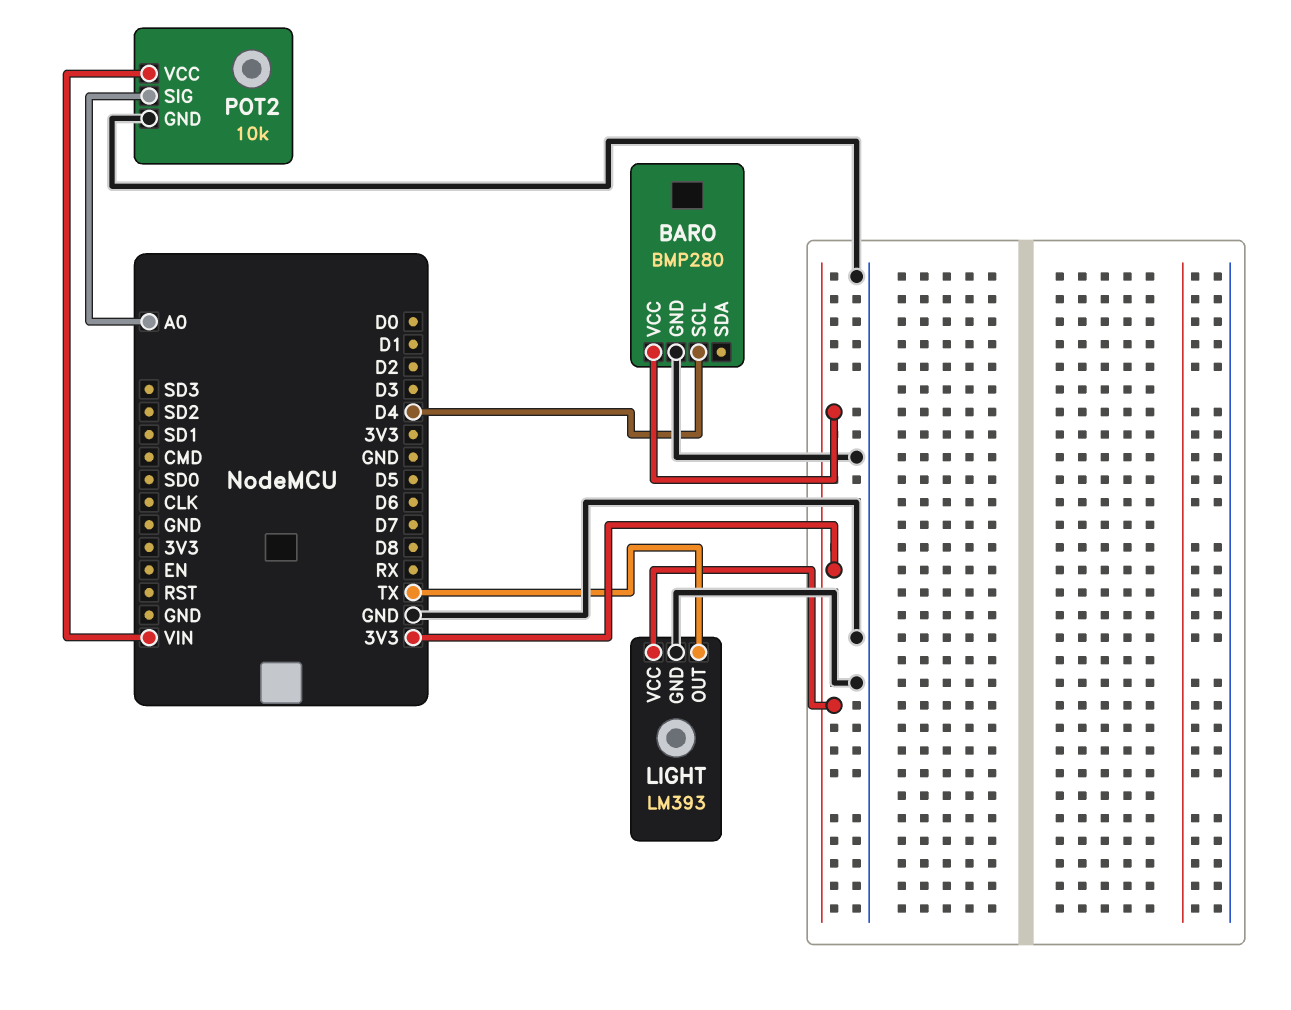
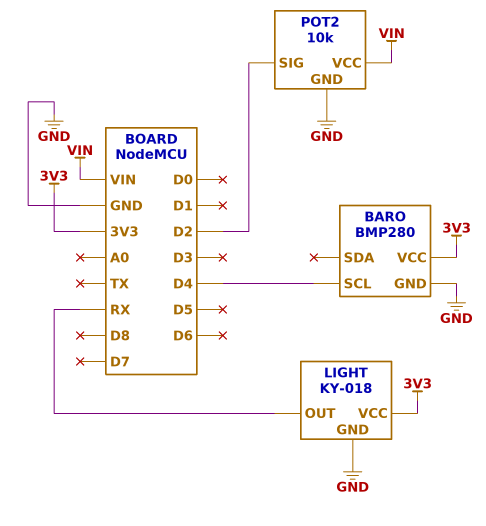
LIGHT: LM393 -> KY-018
LIGHT pin OUT: TX -> RX
POT2 pin SIG: A0 -> D2

